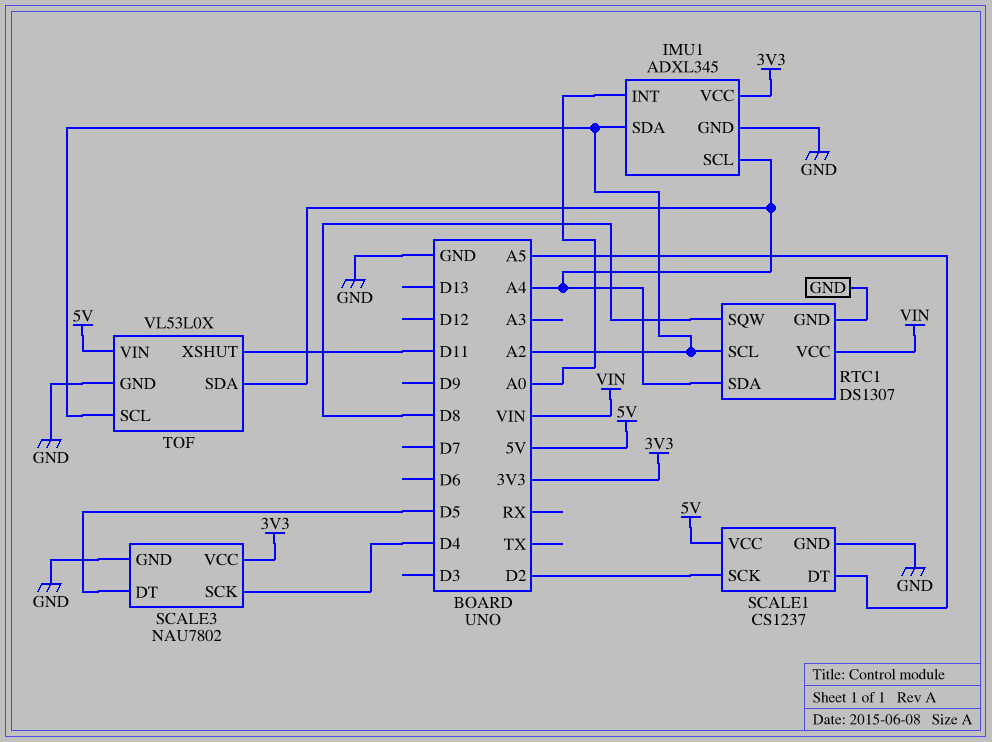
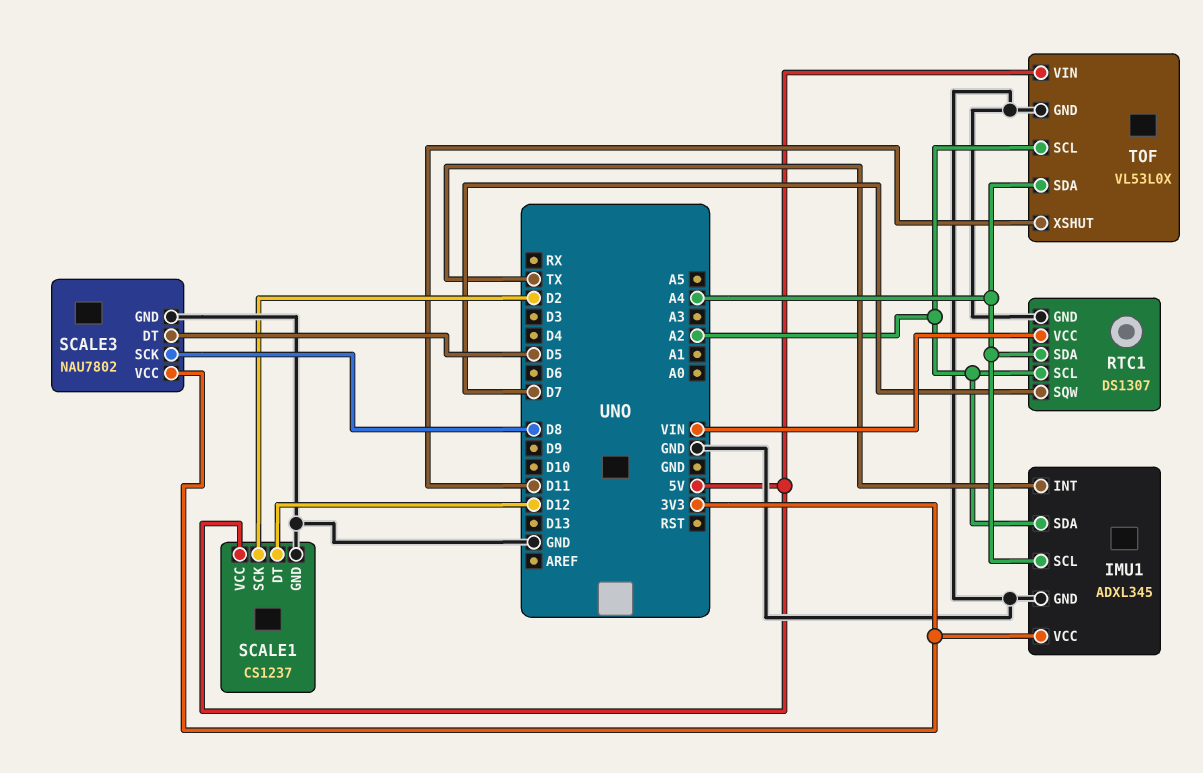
IMU1 pin INT: A0 -> TX
RTC1 pin SQW: D8 -> D7
SCALE1 pin DT: A5 -> D12
SCALE3 pin SCK: D4 -> D8

